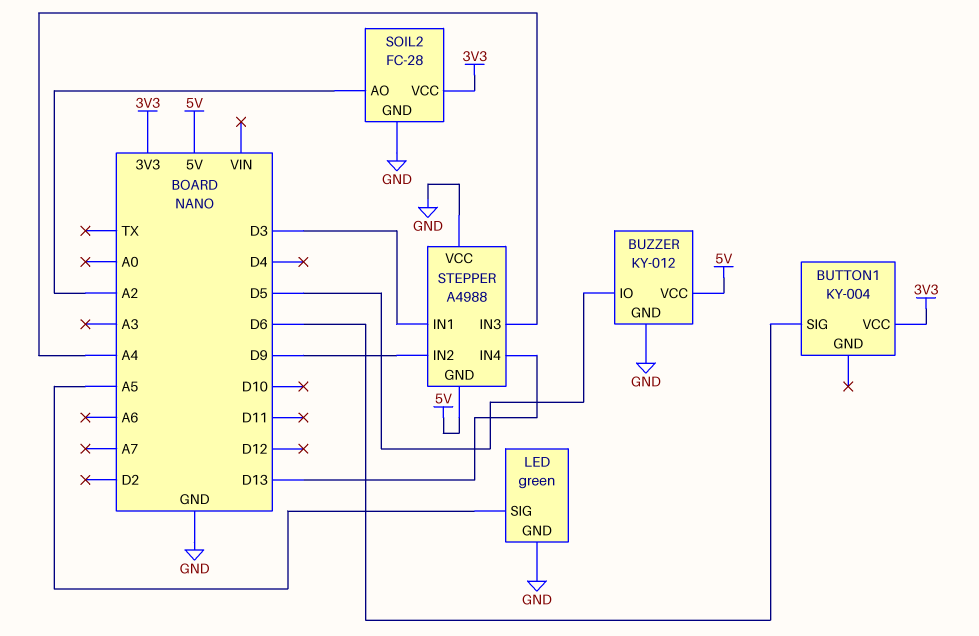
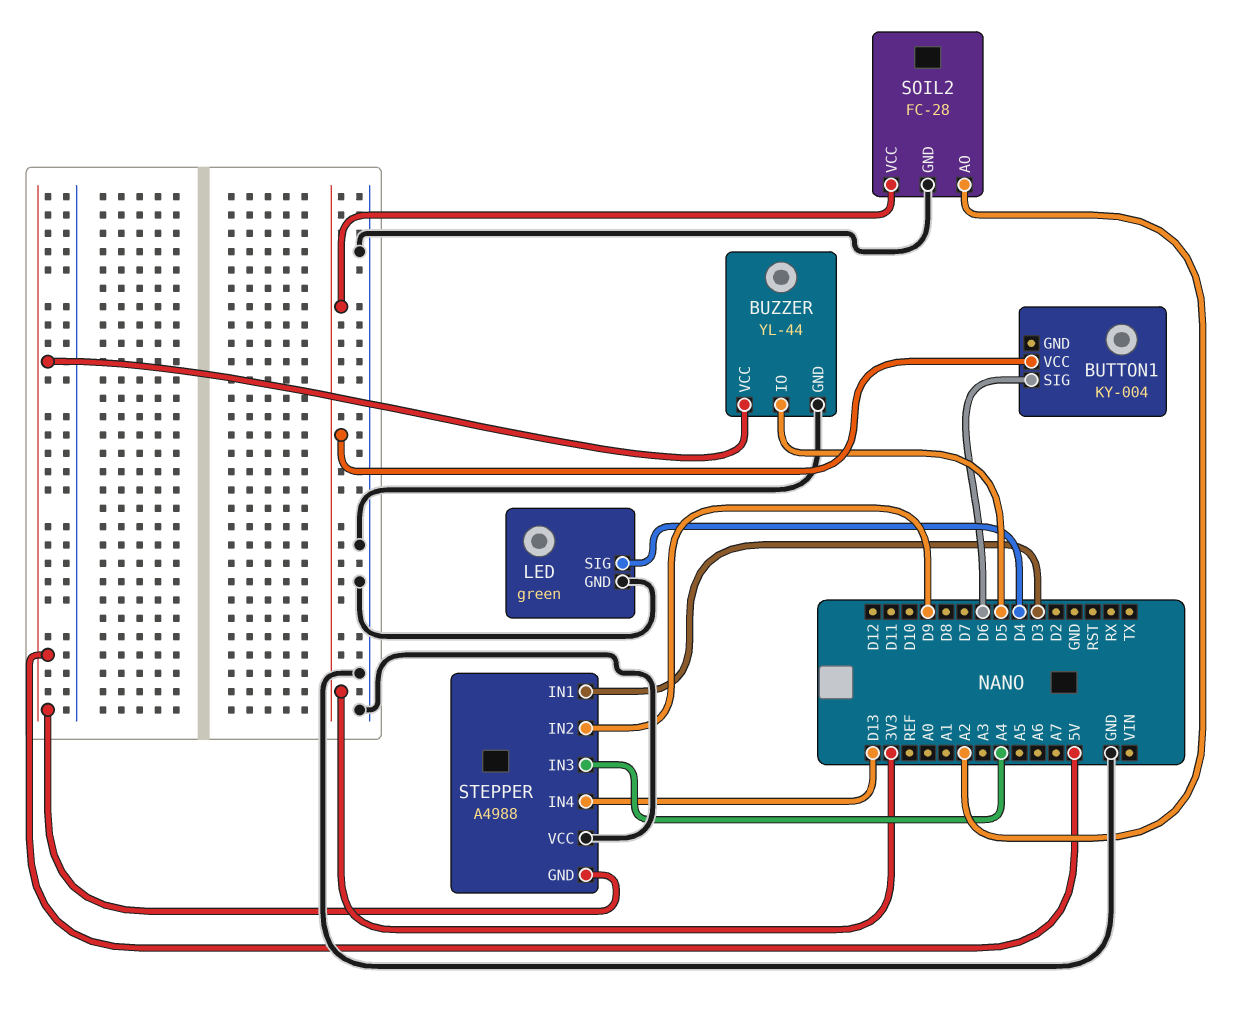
BUZZER: KY-012 -> YL-44
LED pin SIG: A5 -> D4

